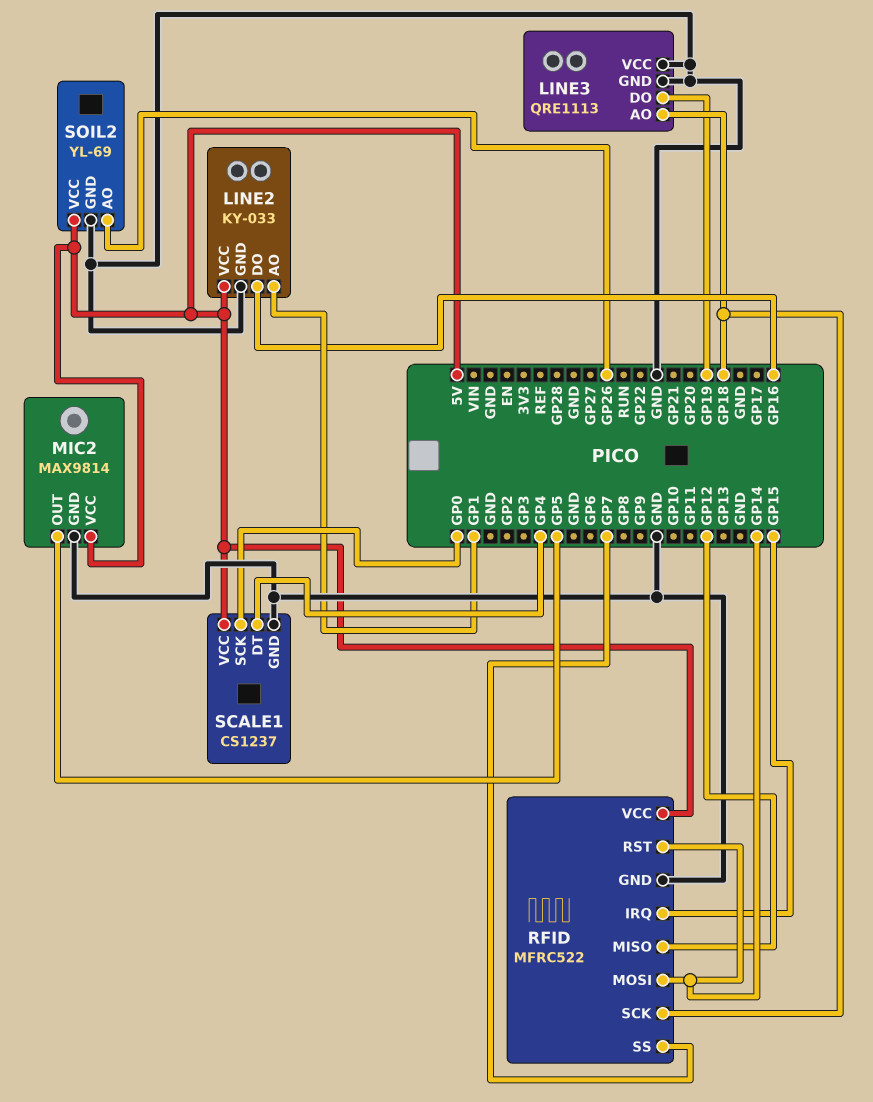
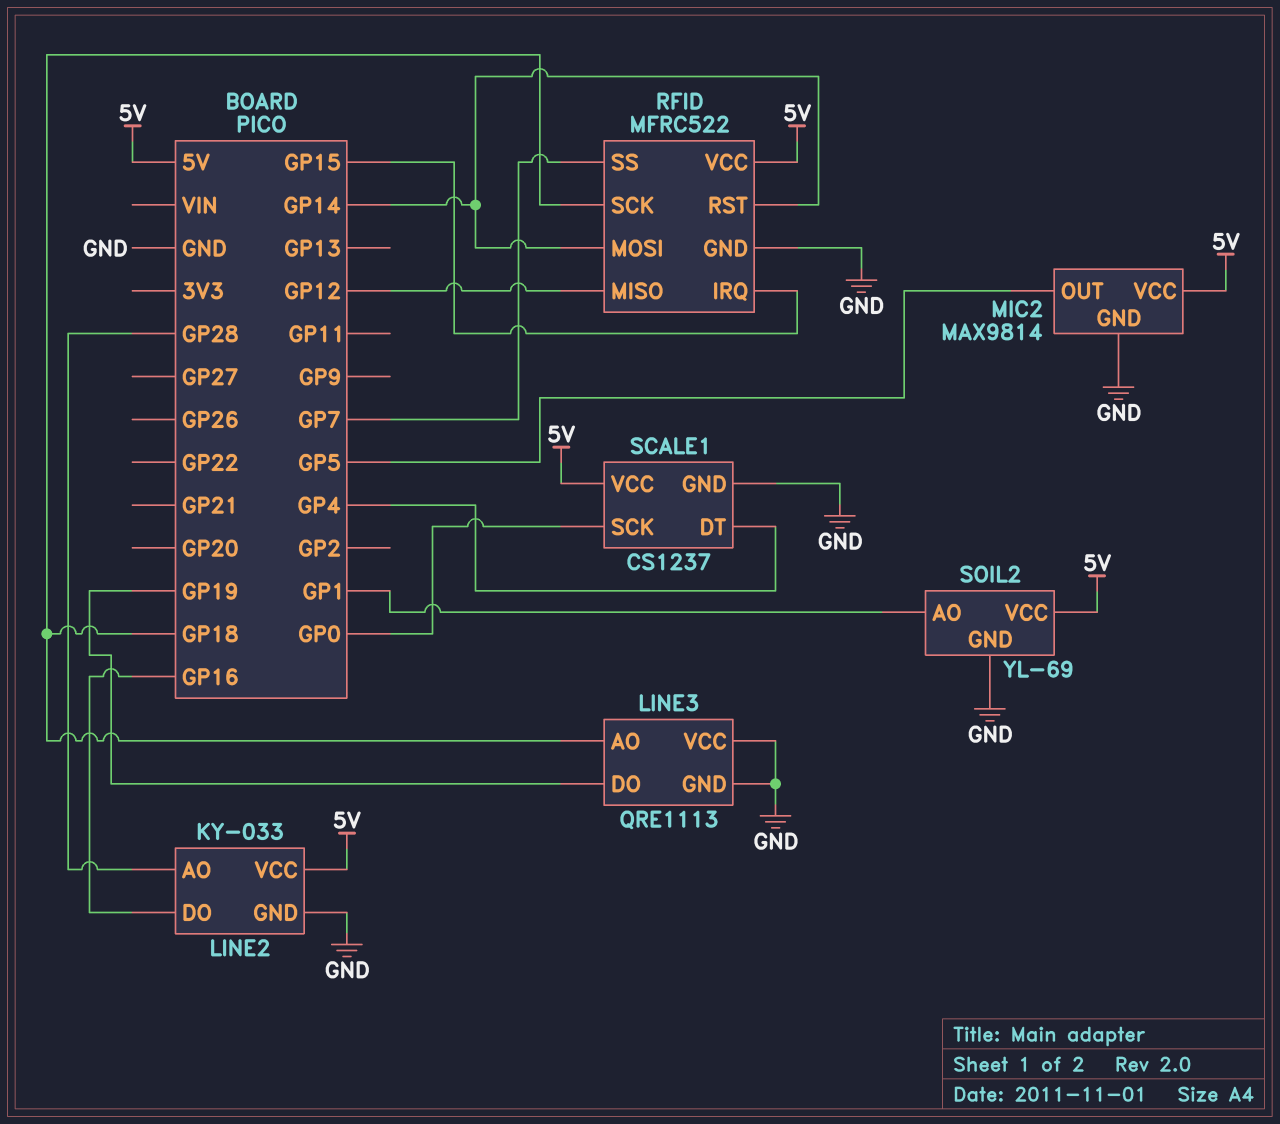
LINE2 pin AO: GP1 -> GP28
SOIL2 pin AO: GP26 -> GP1

